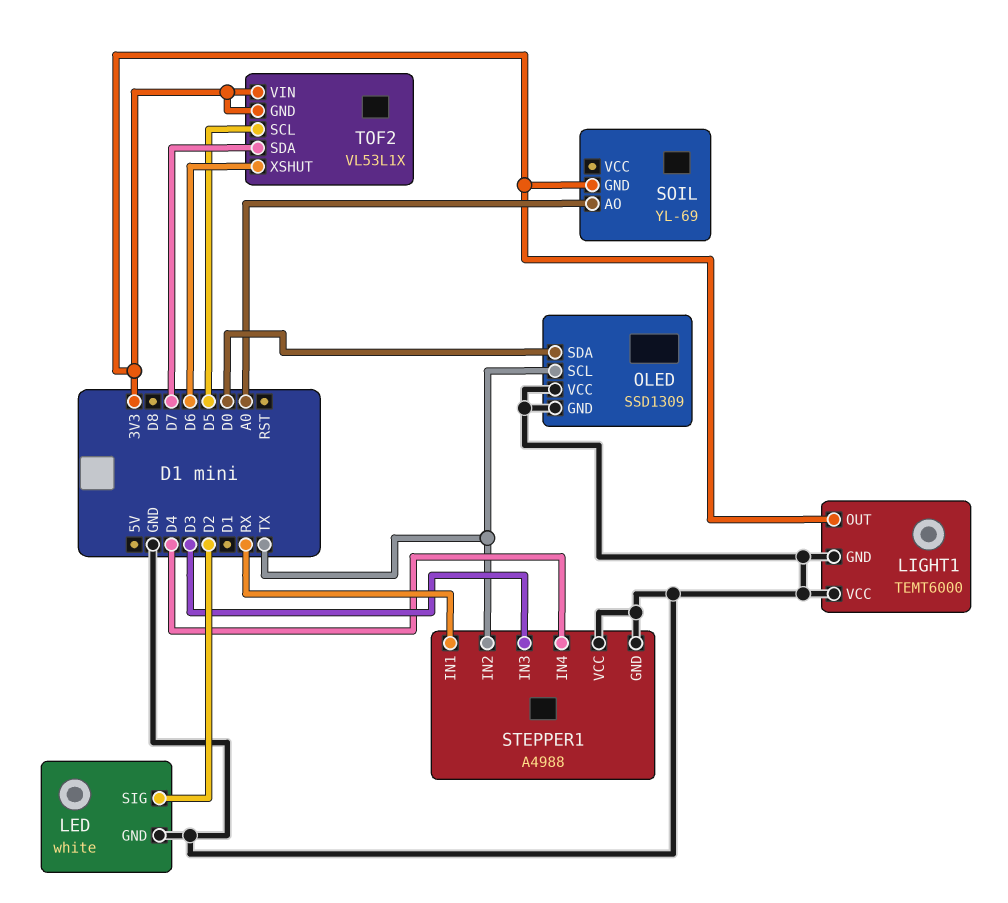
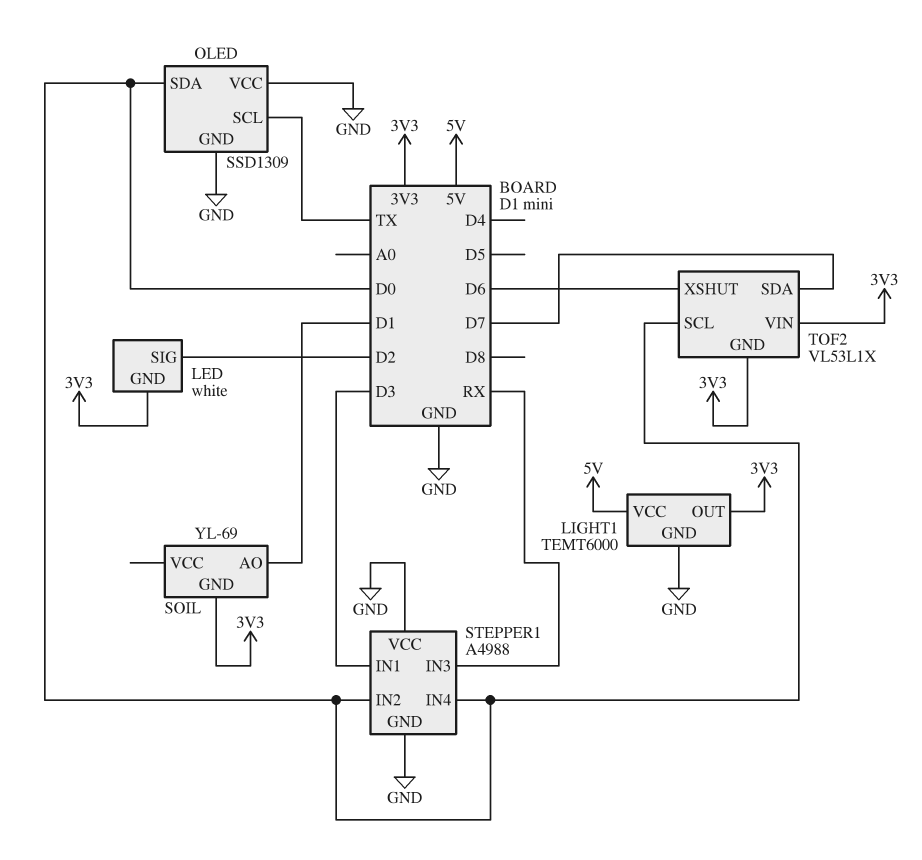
LED pin GND: GND -> 3V3
LIGHT1 pin VCC: GND -> 5V
SOIL pin AO: A0 -> D1
STEPPER1 pin IN1: RX -> D3
STEPPER1 pin IN2: TX -> D0
STEPPER1 pin IN3: D3 -> RX
STEPPER1 pin IN4: D4 -> D0
TOF2 pin SCL: D5 -> D0

